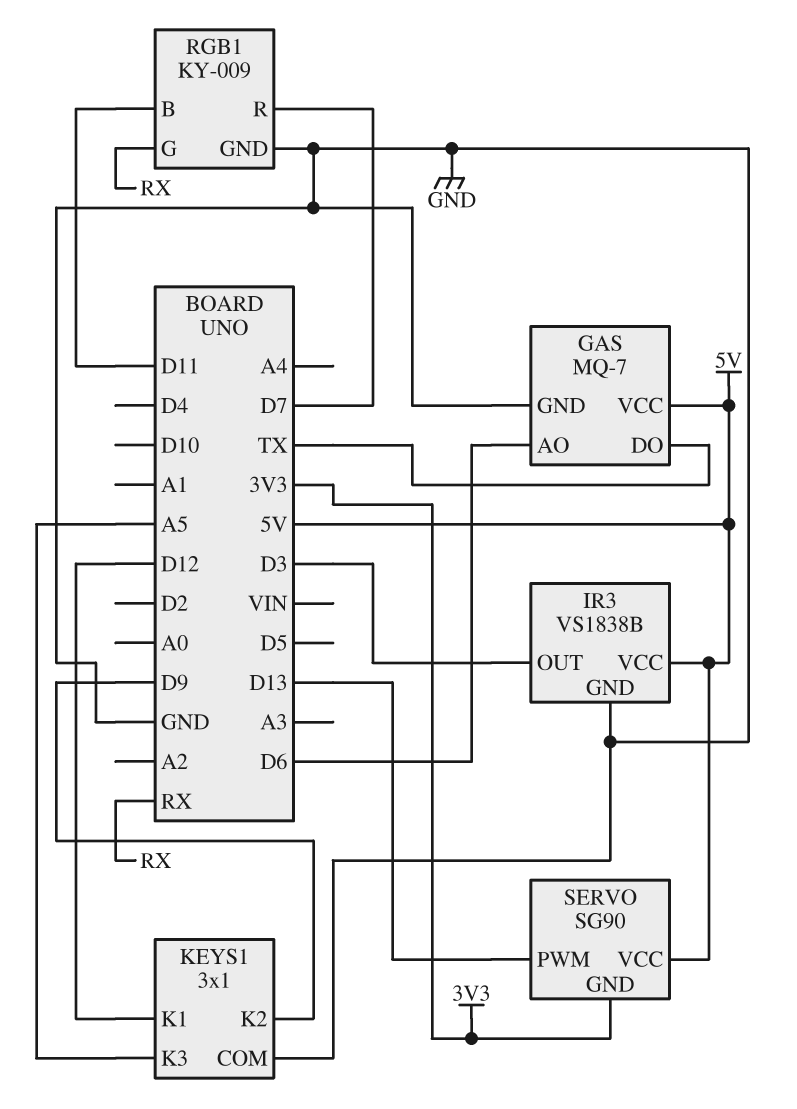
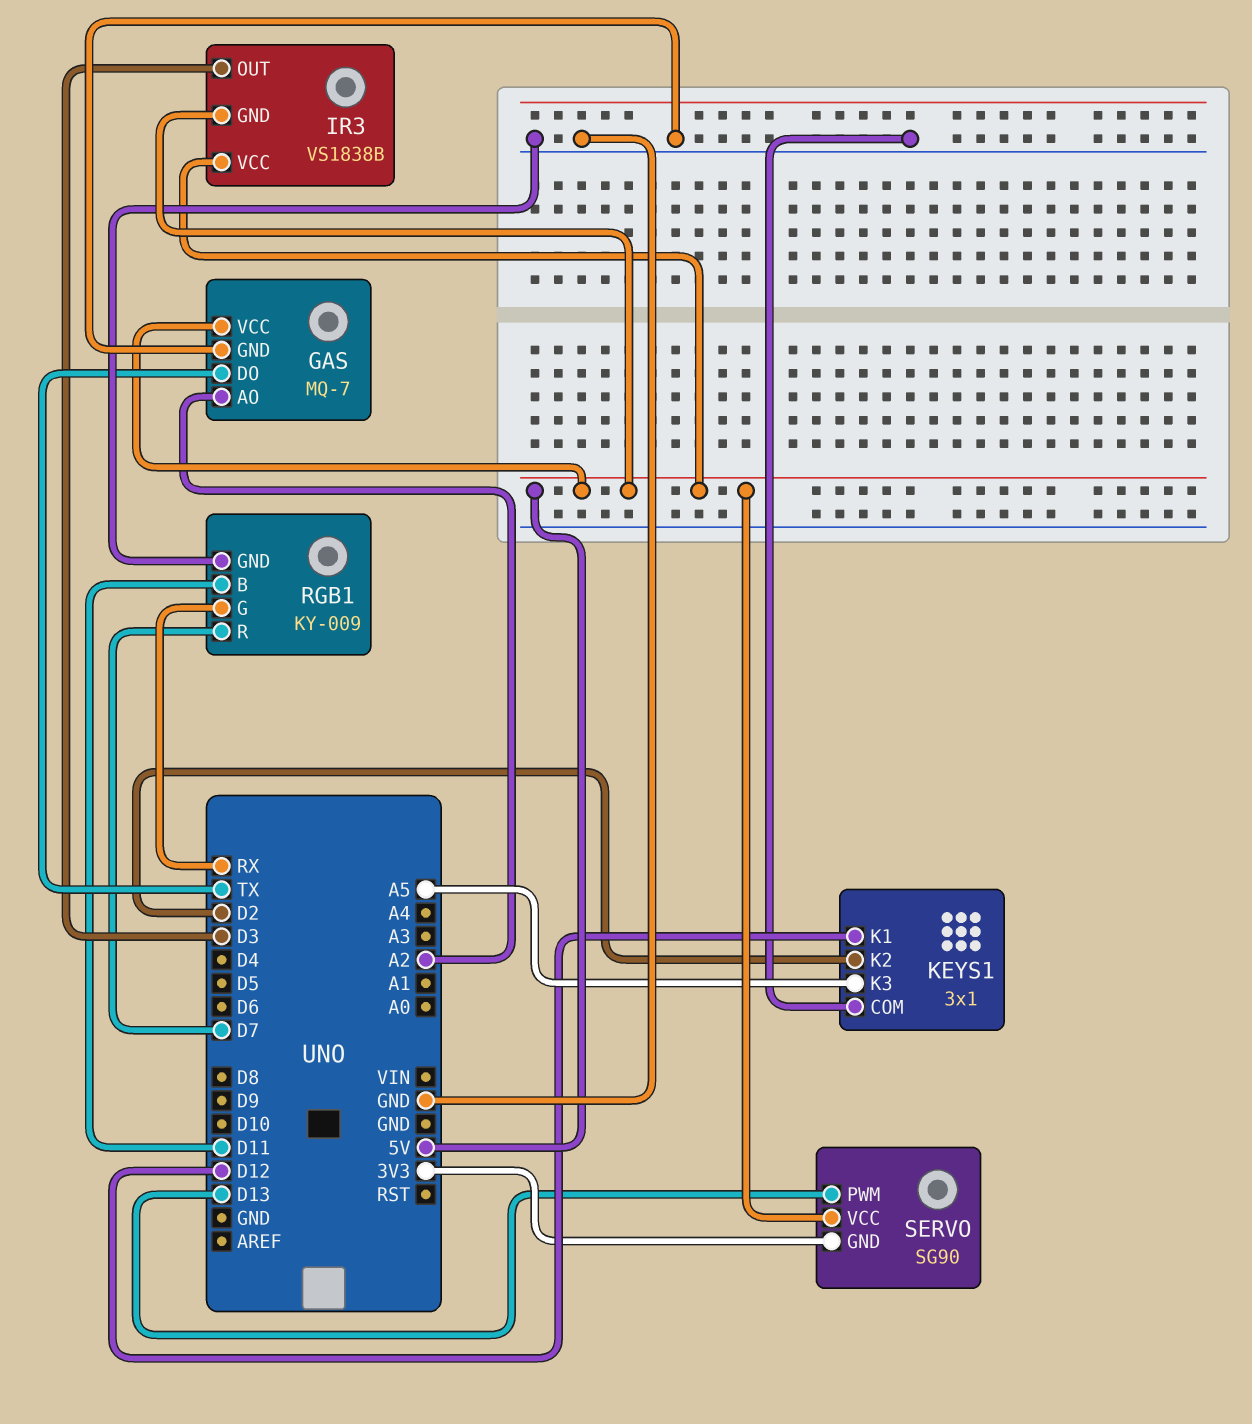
GAS pin AO: D6 -> A2
IR3 pin GND: GND -> 5V
KEYS1 pin K2: D9 -> D2

